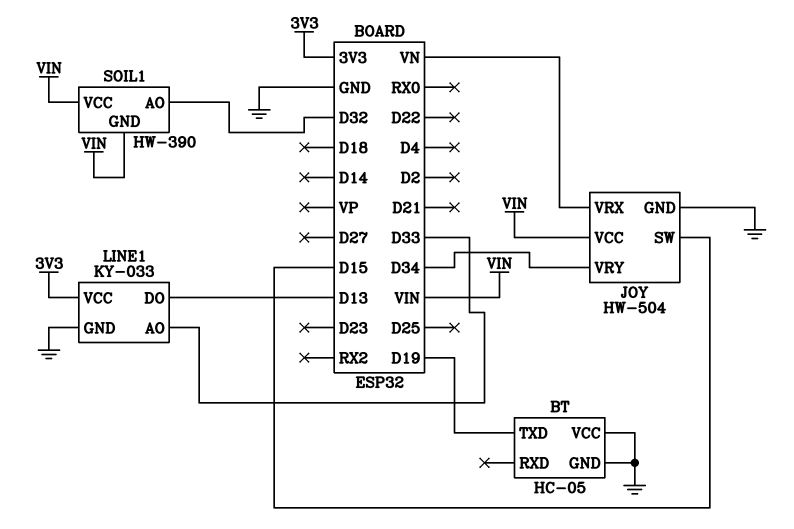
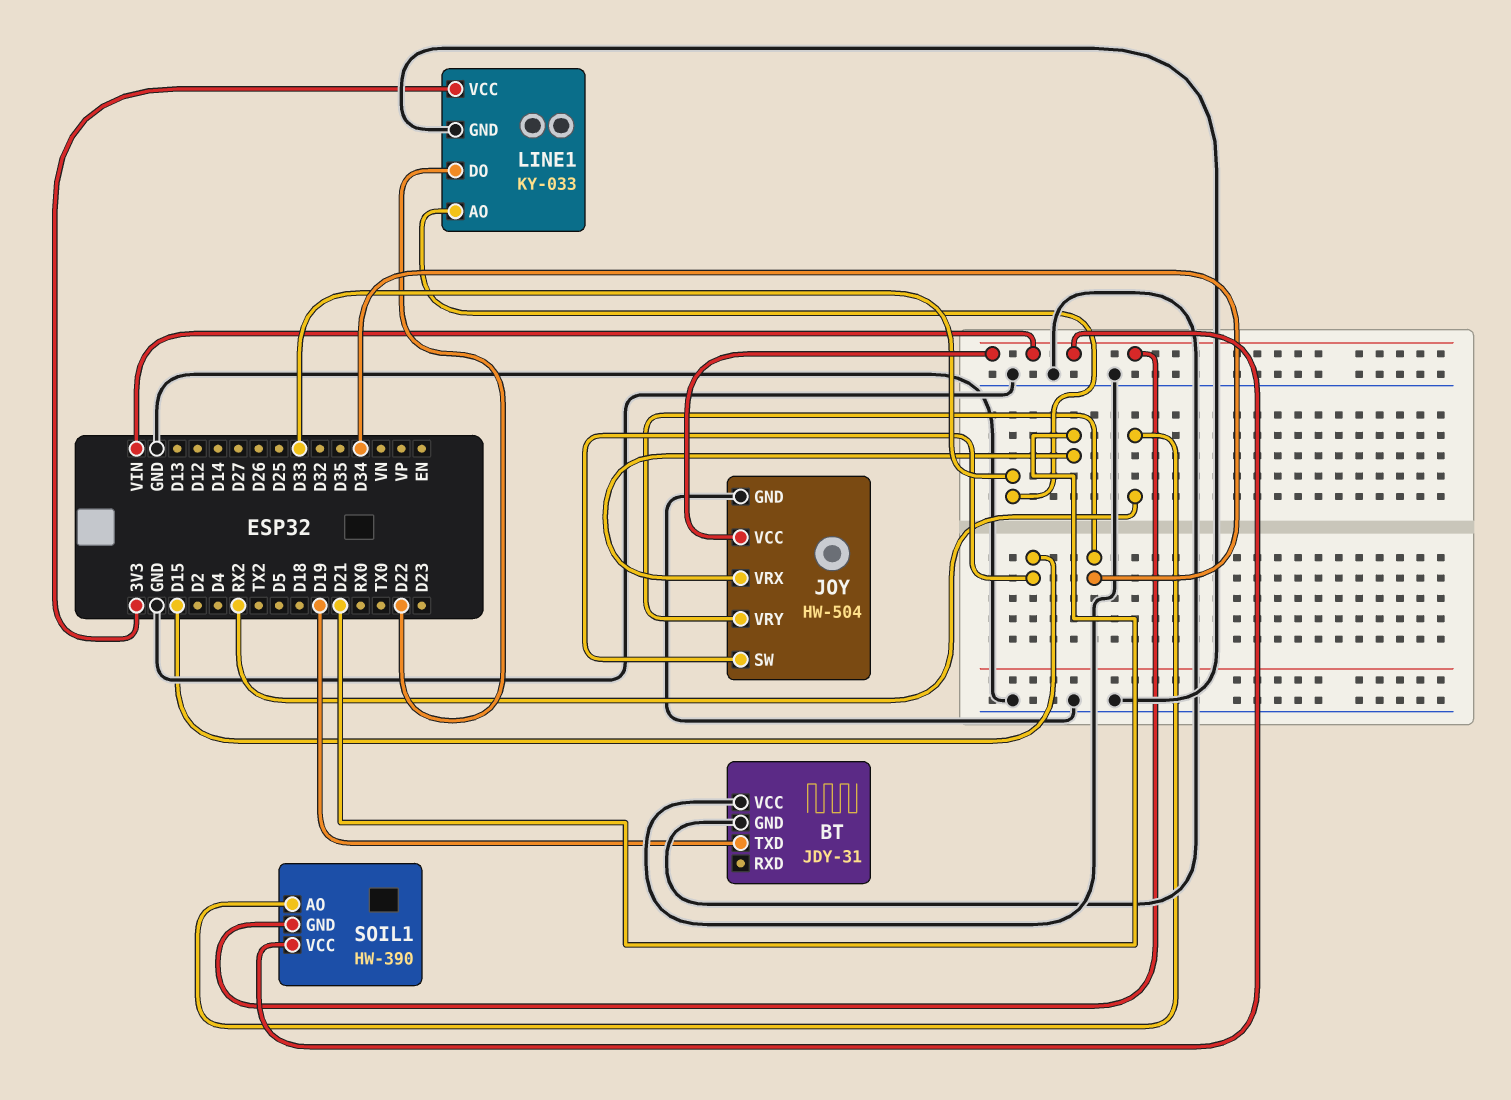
BT: HC-05 -> JDY-31
JOY pin VRX: VN -> D21
LINE1 pin DO: D13 -> D22
SOIL1 pin AO: D32 -> RX2

